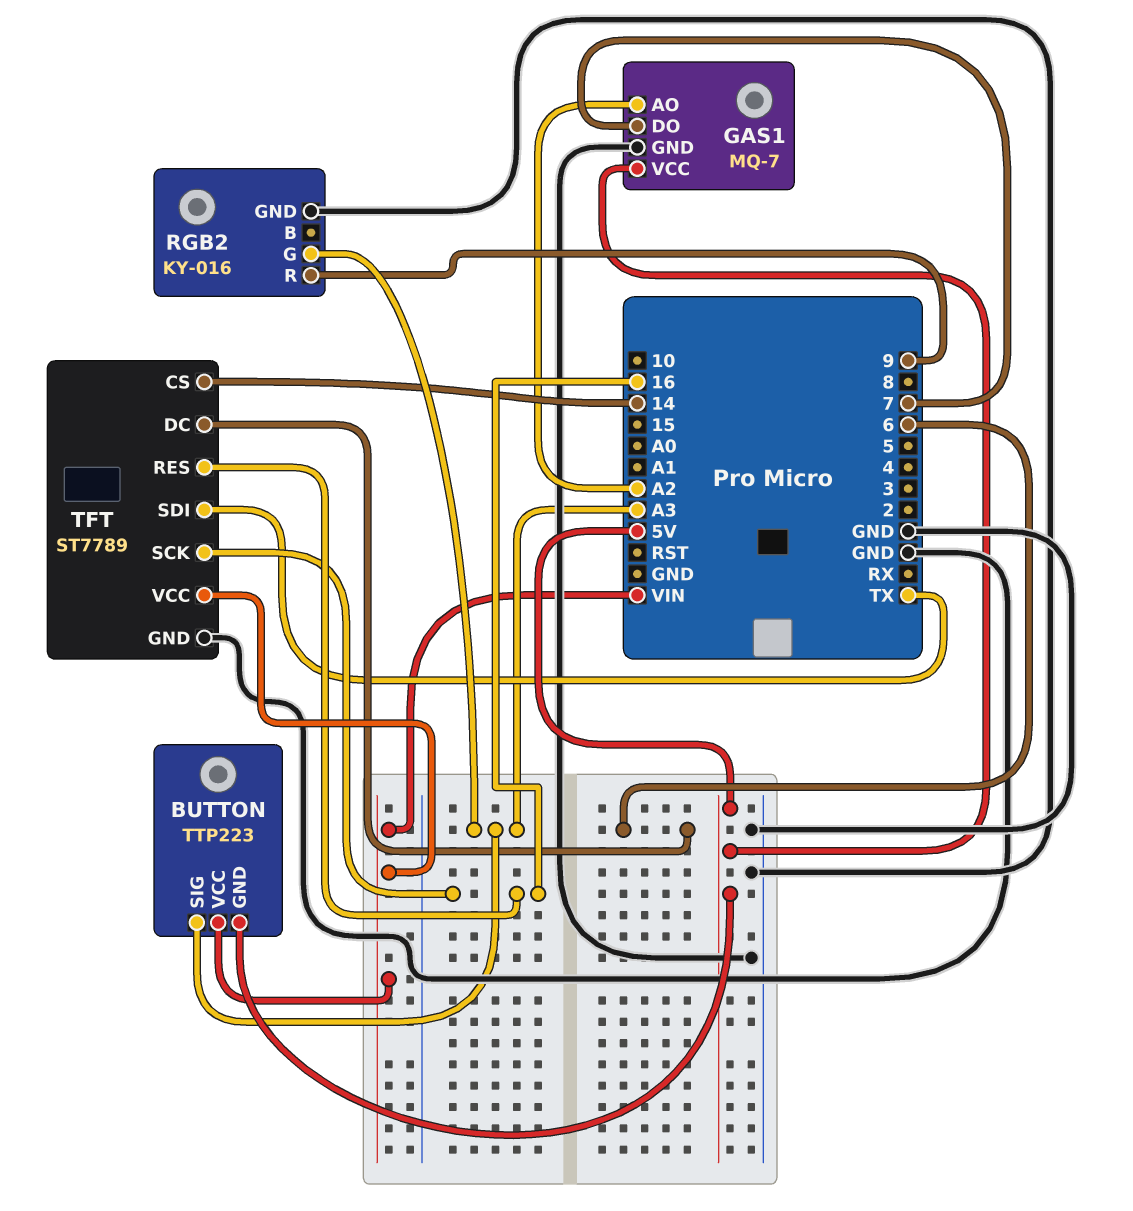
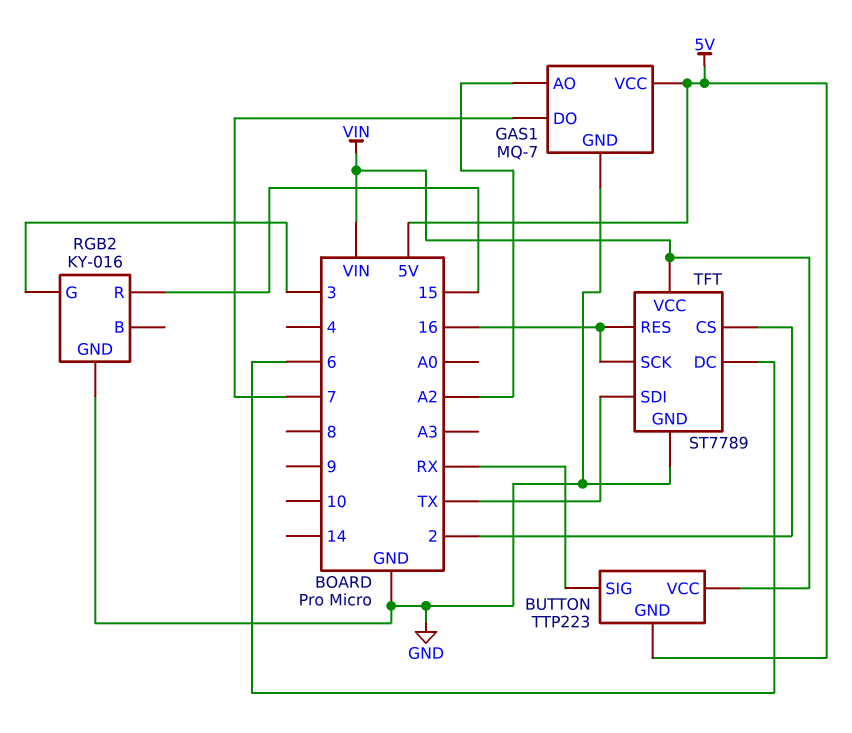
BUTTON pin SIG: A3 -> RX
RGB2 pin G: A3 -> 3
RGB2 pin R: 9 -> 15
TFT pin CS: 14 -> 2

